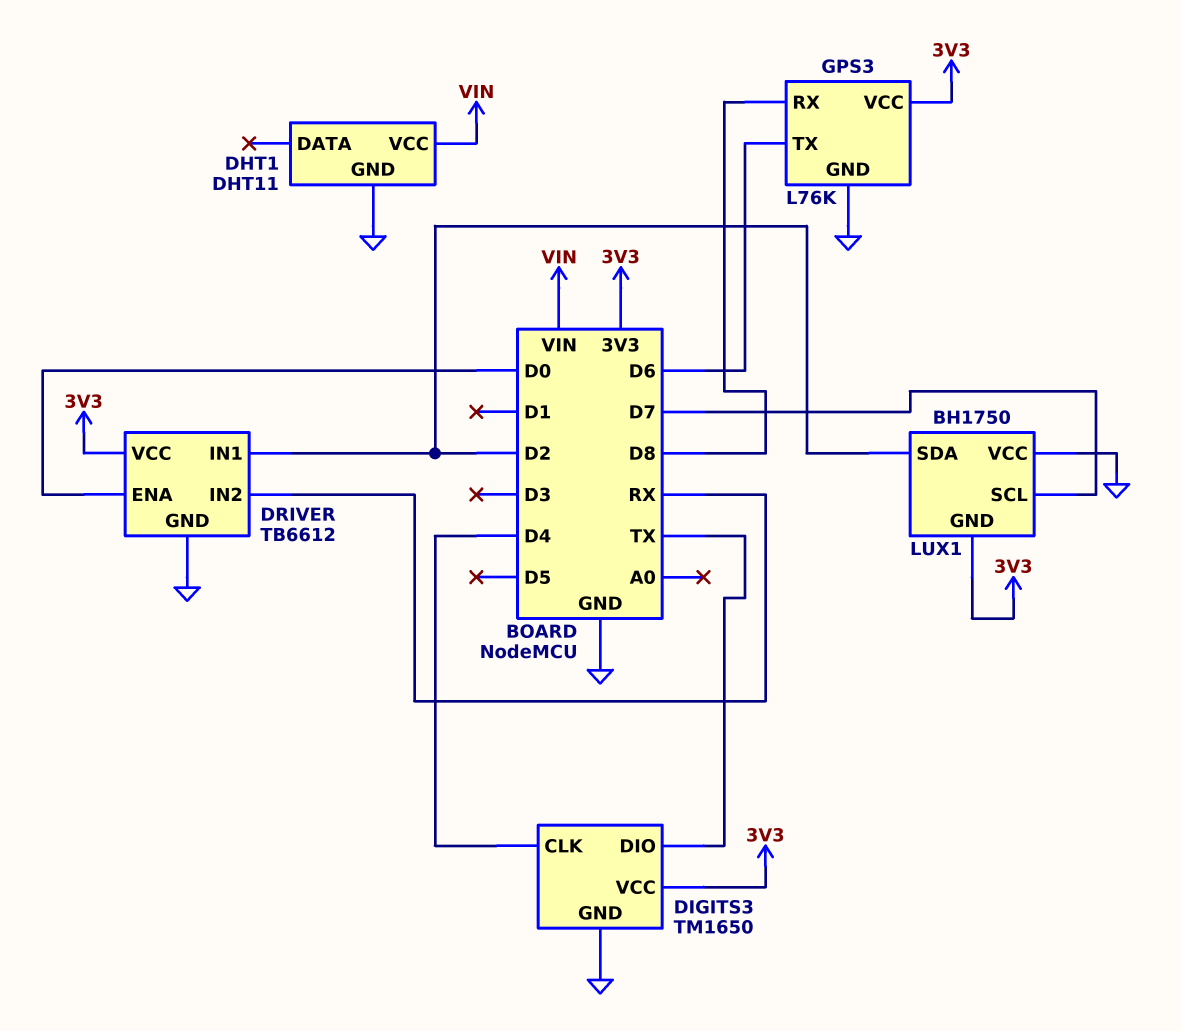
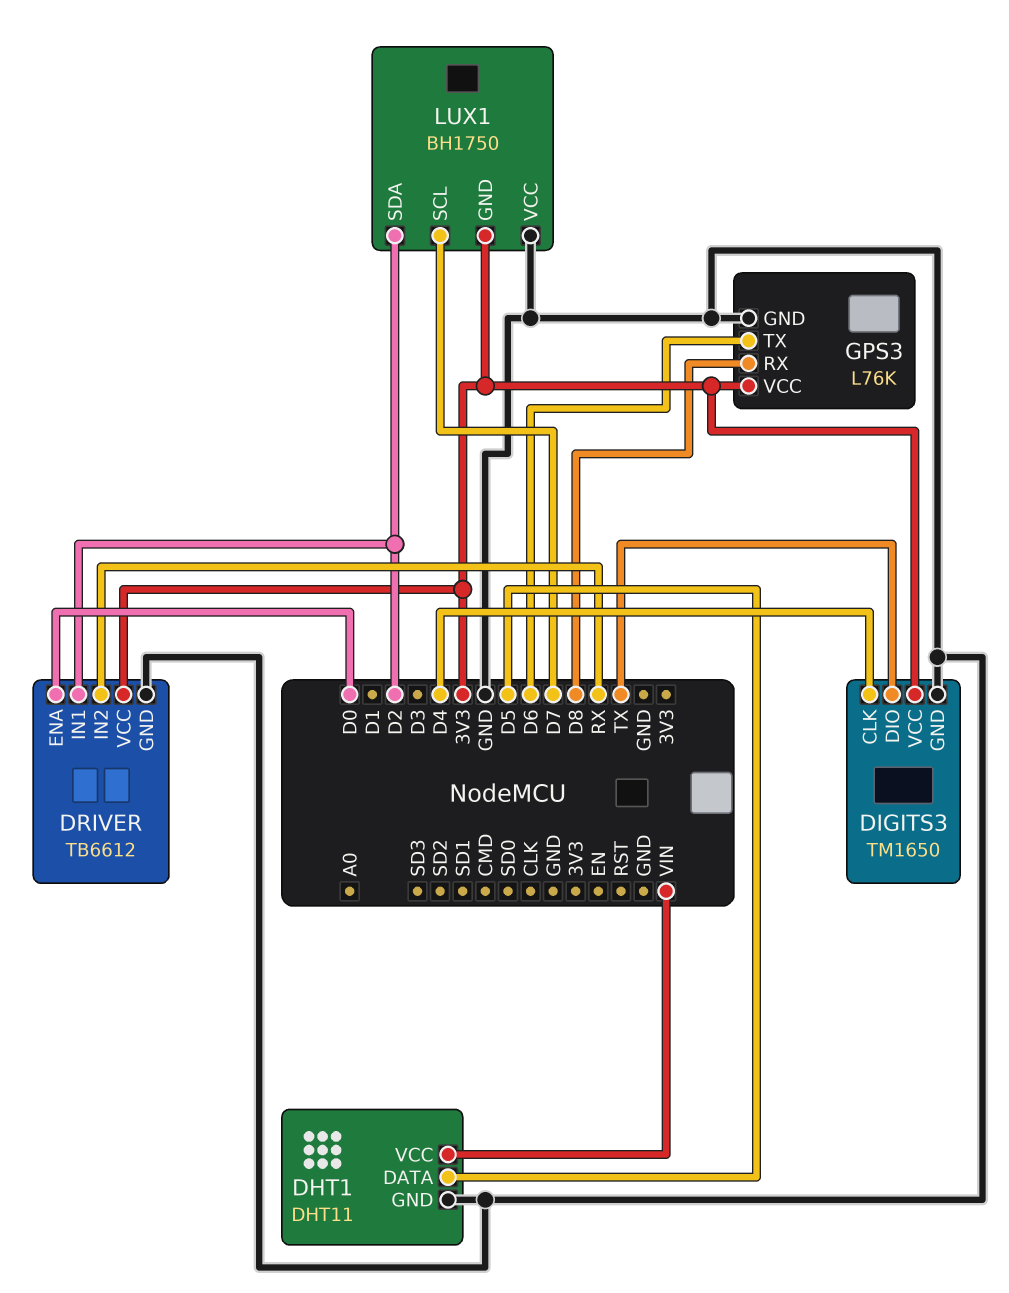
DHT1 pin DATA: none -> D5

